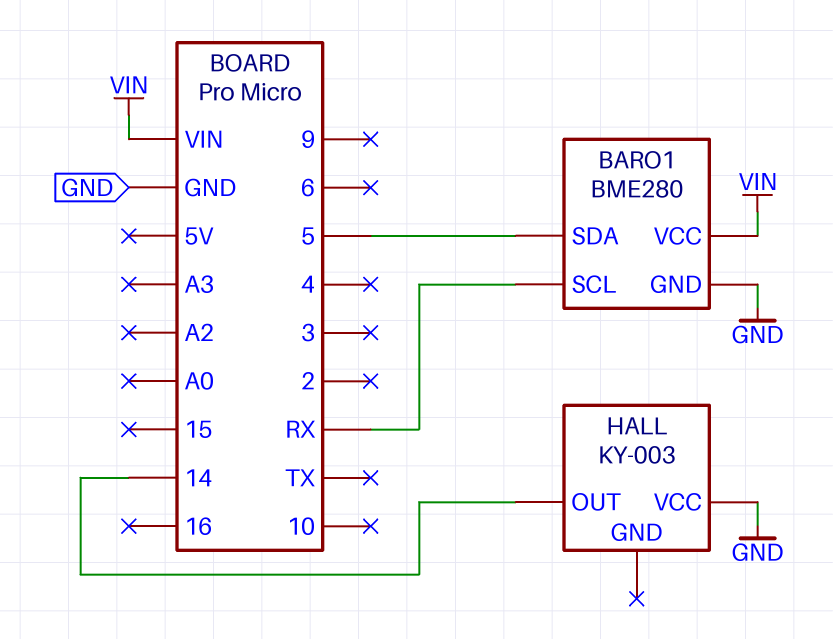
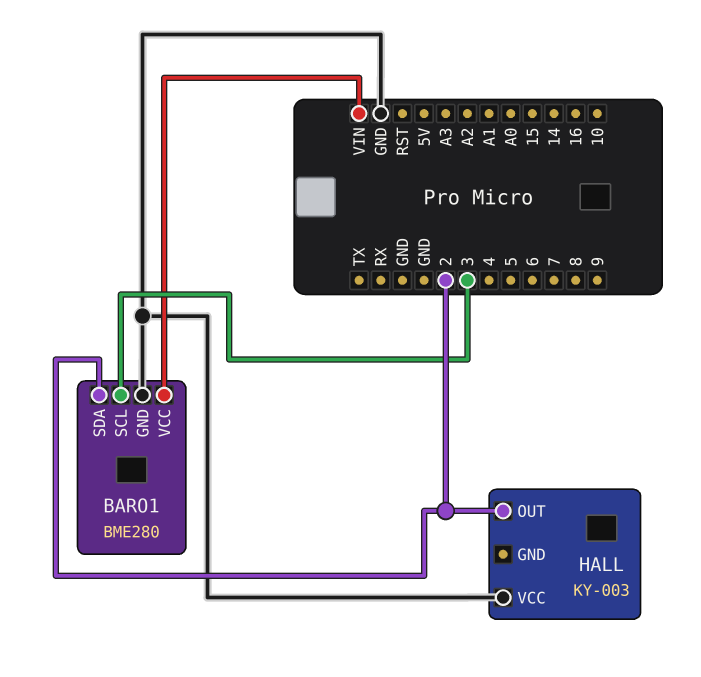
BARO1 pin SCL: RX -> 3
BARO1 pin SDA: 5 -> 2
HALL pin OUT: 14 -> 2

